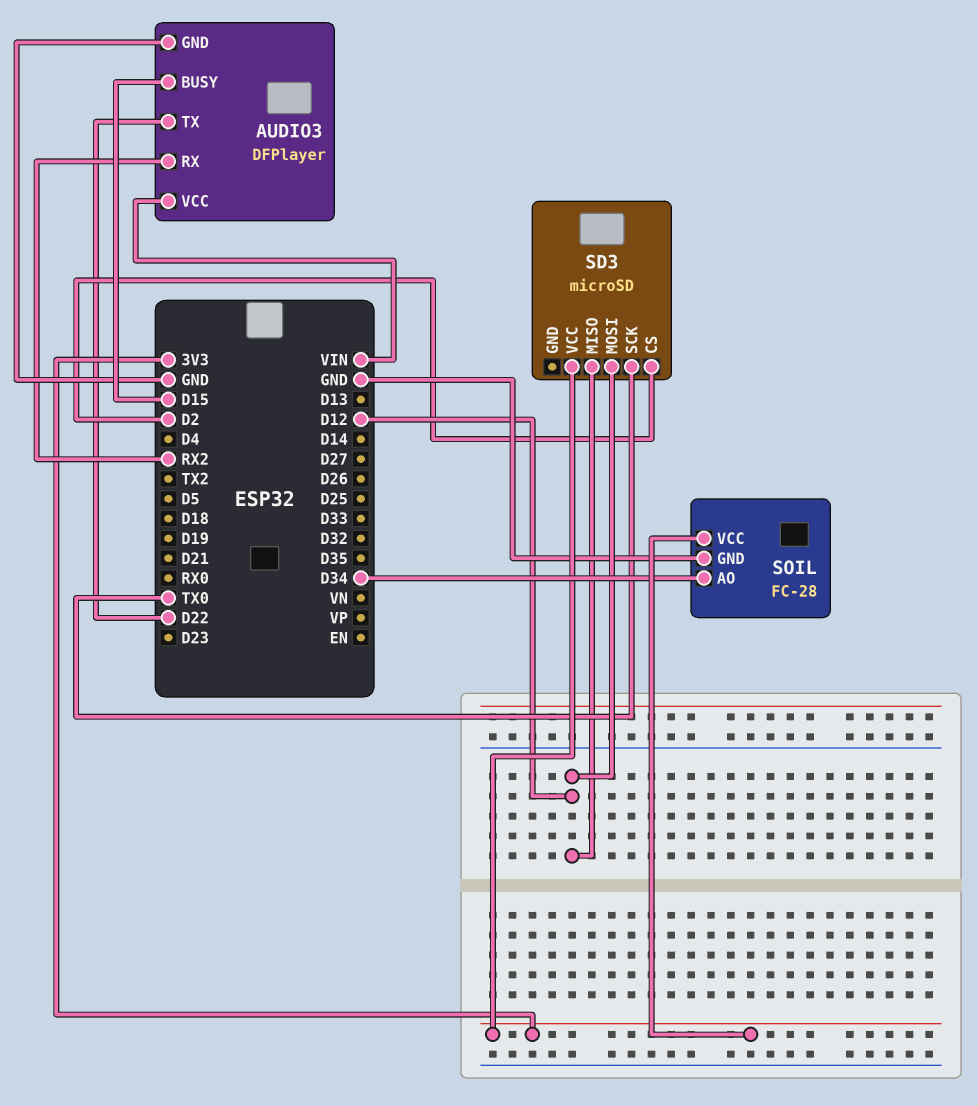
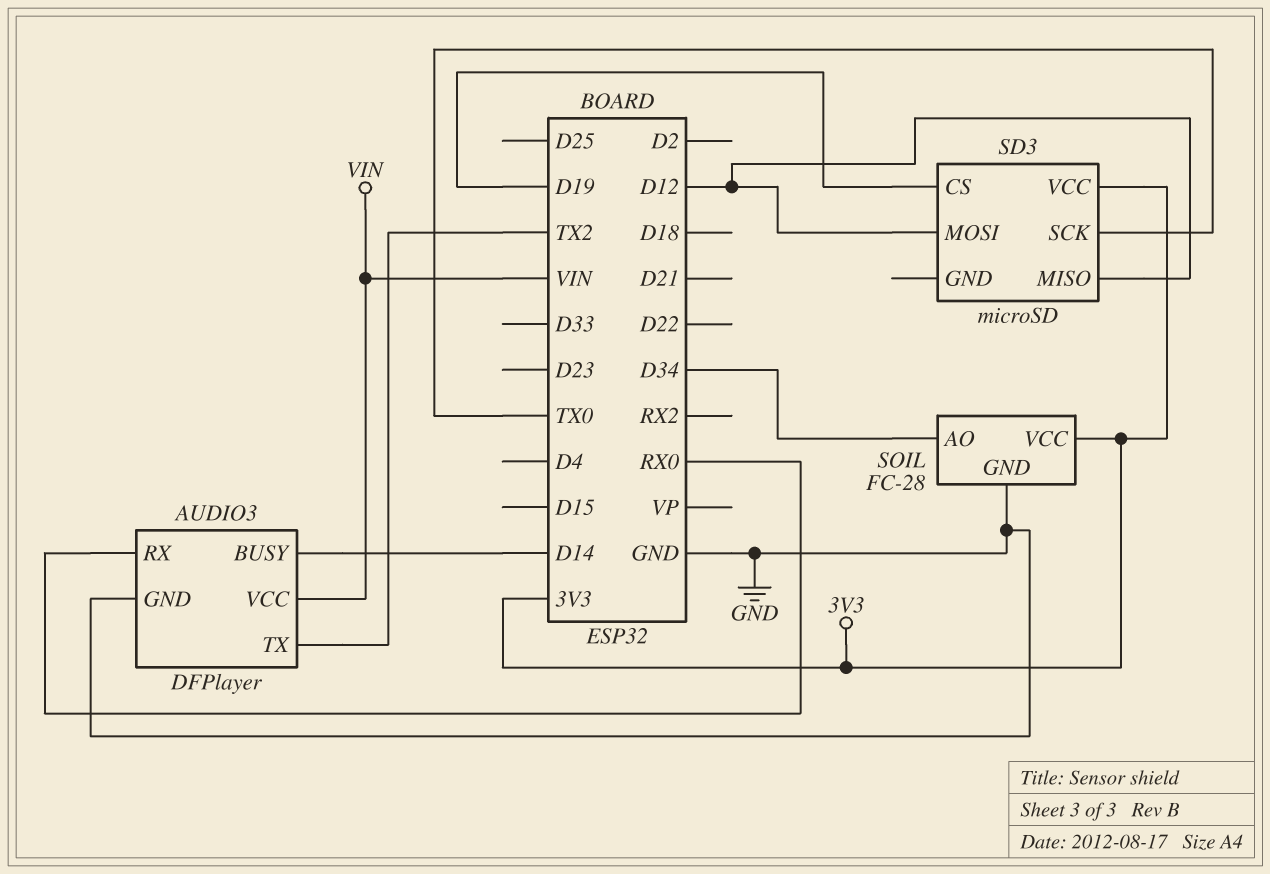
AUDIO3 pin BUSY: D15 -> D14
AUDIO3 pin RX: RX2 -> RX0
AUDIO3 pin TX: D22 -> TX2
SD3 pin CS: D2 -> D19

